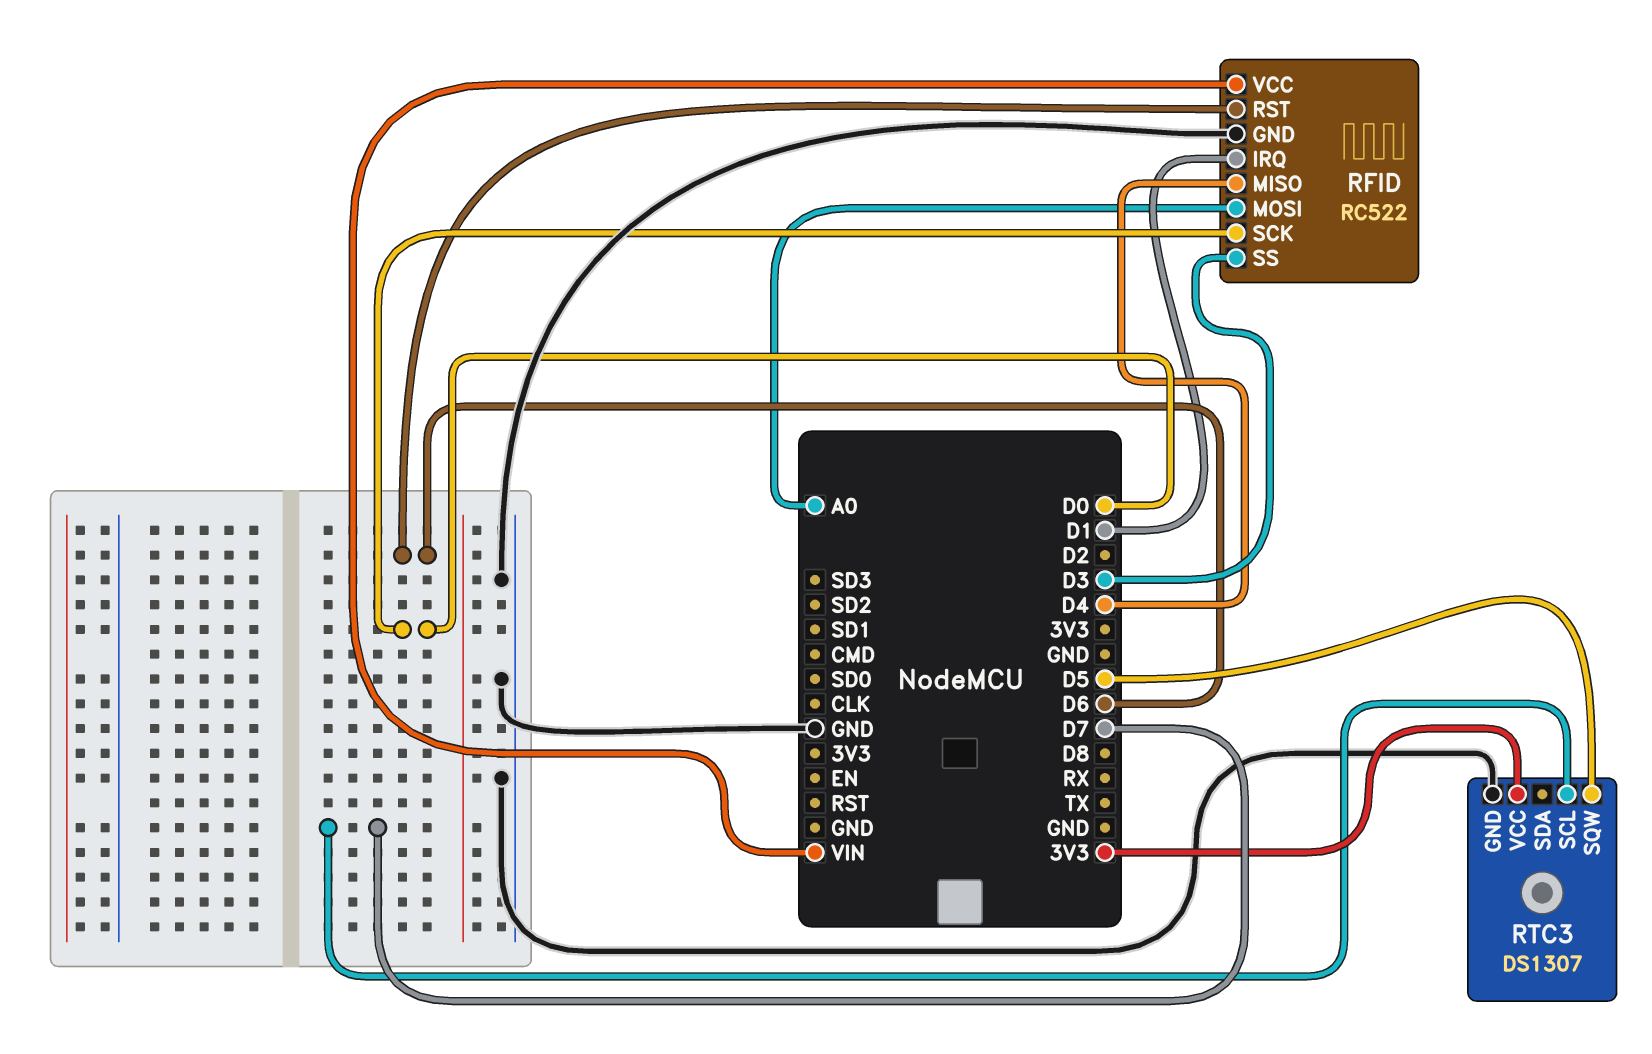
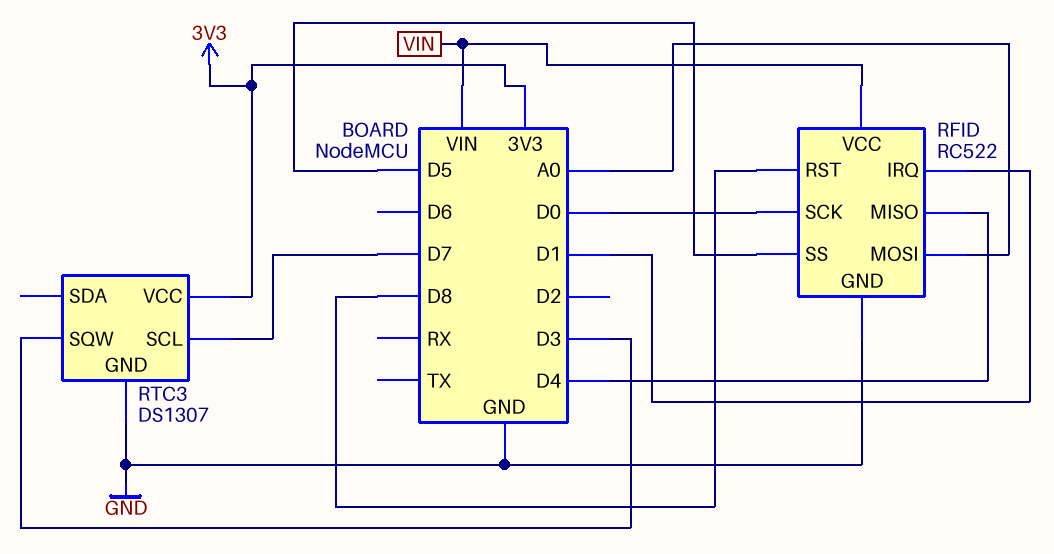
RFID pin RST: D6 -> D8
RFID pin SS: D3 -> D5
RTC3 pin SQW: D5 -> D3

